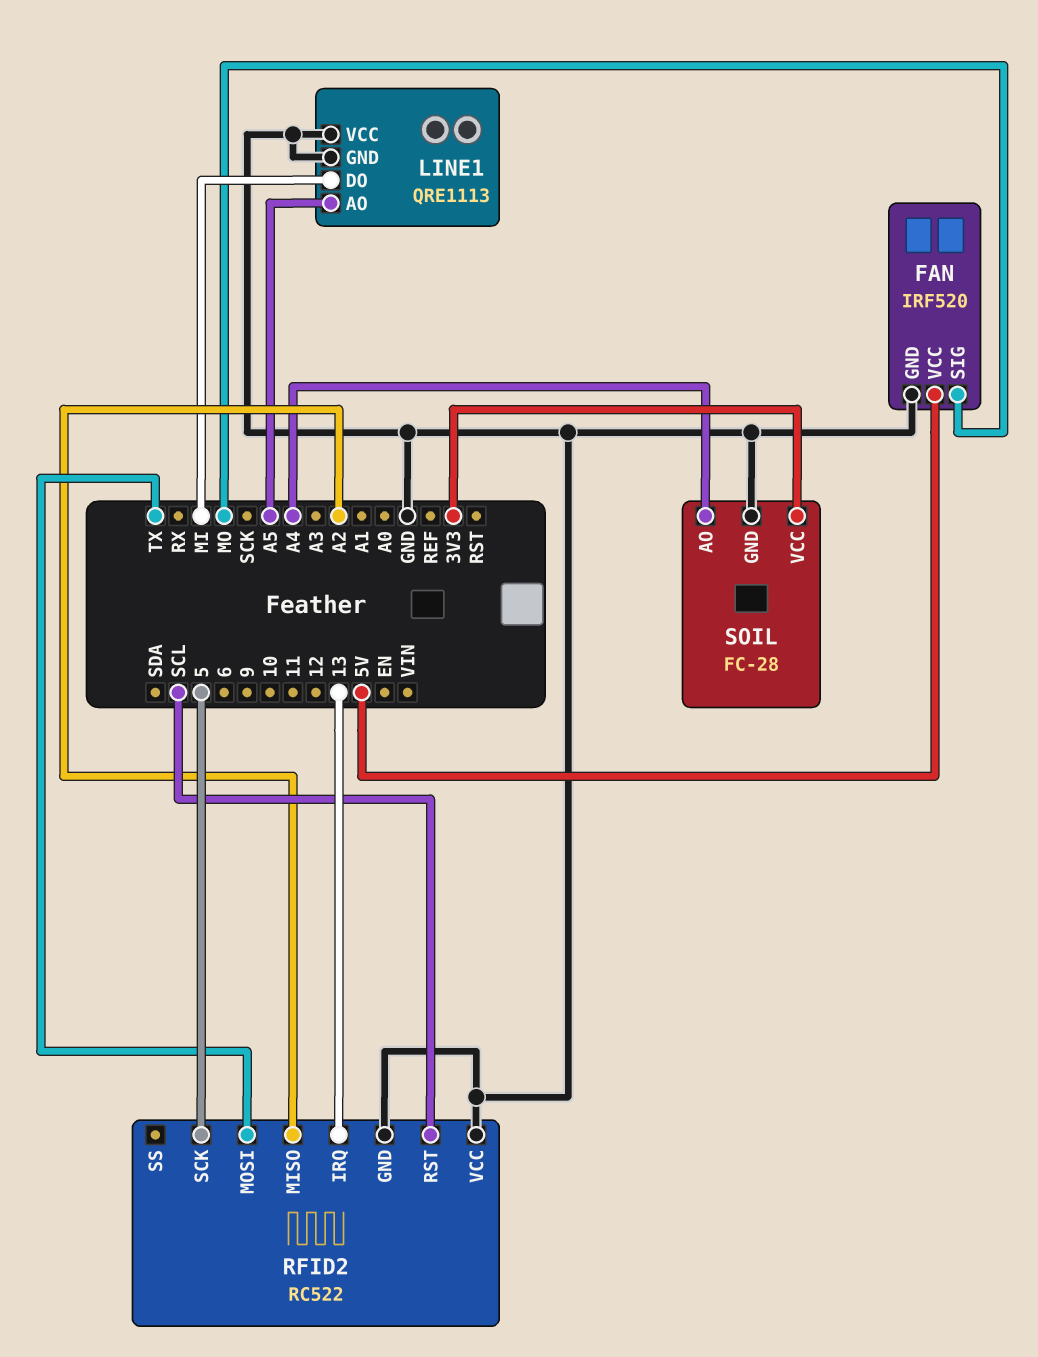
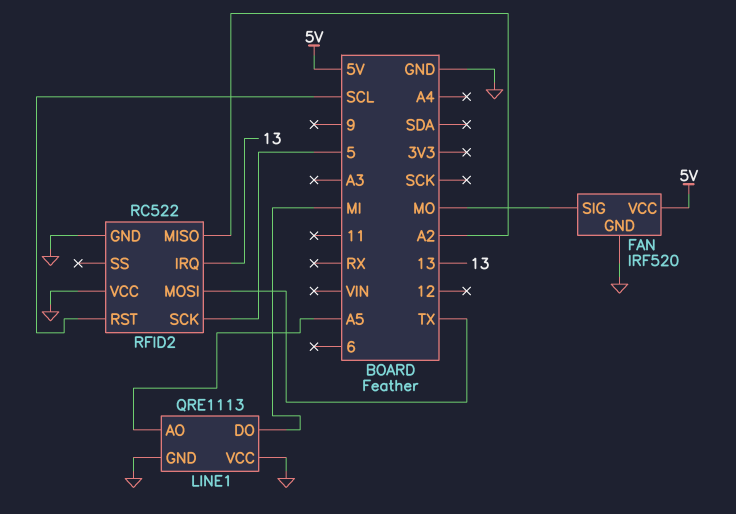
SOIL: FC-28 -> none
SOIL pin AO: A4 -> none
SOIL pin GND: GND -> none
SOIL pin VCC: 3V3 -> none

